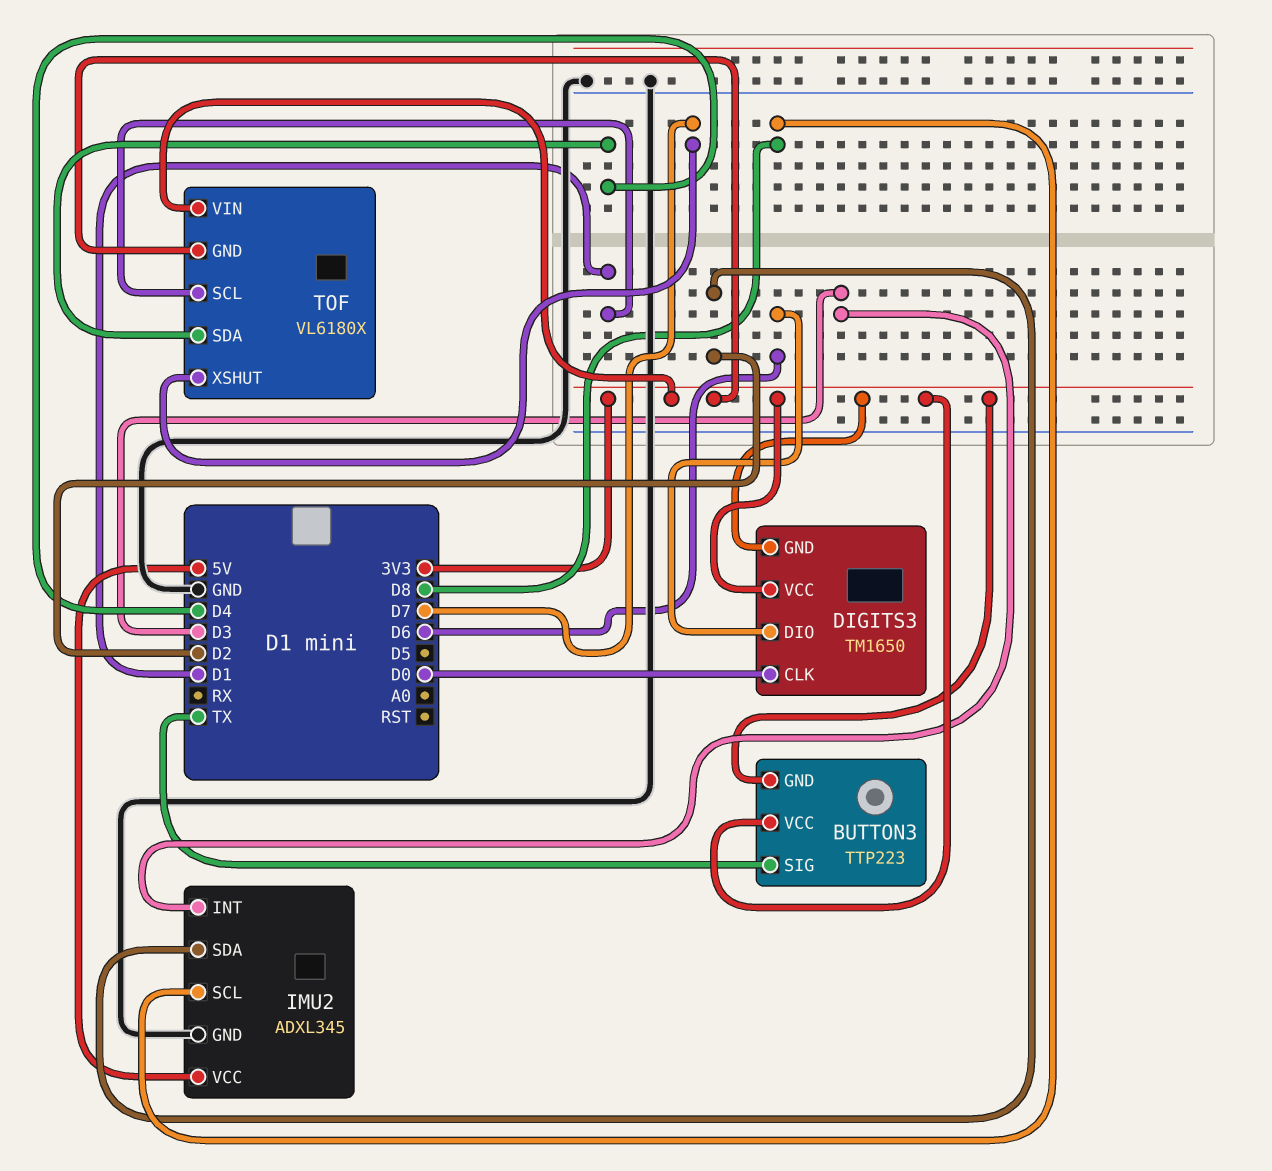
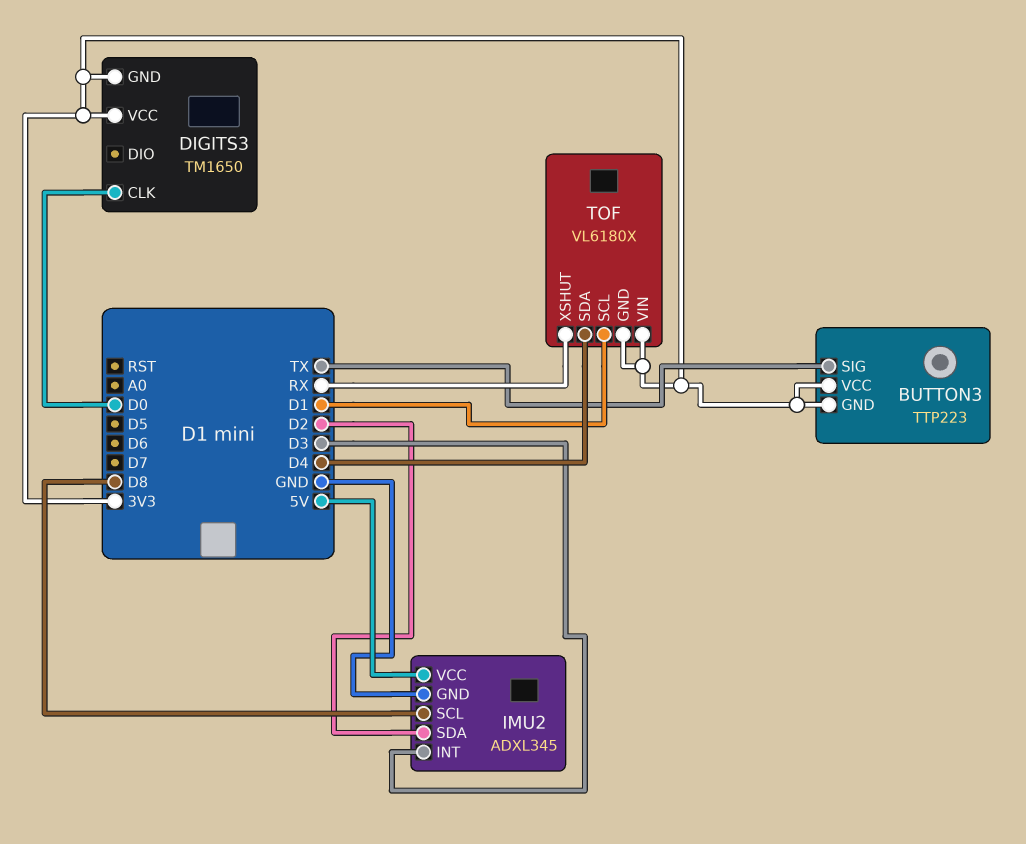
DIGITS3 pin DIO: D6 -> none
TOF pin XSHUT: D7 -> RX

